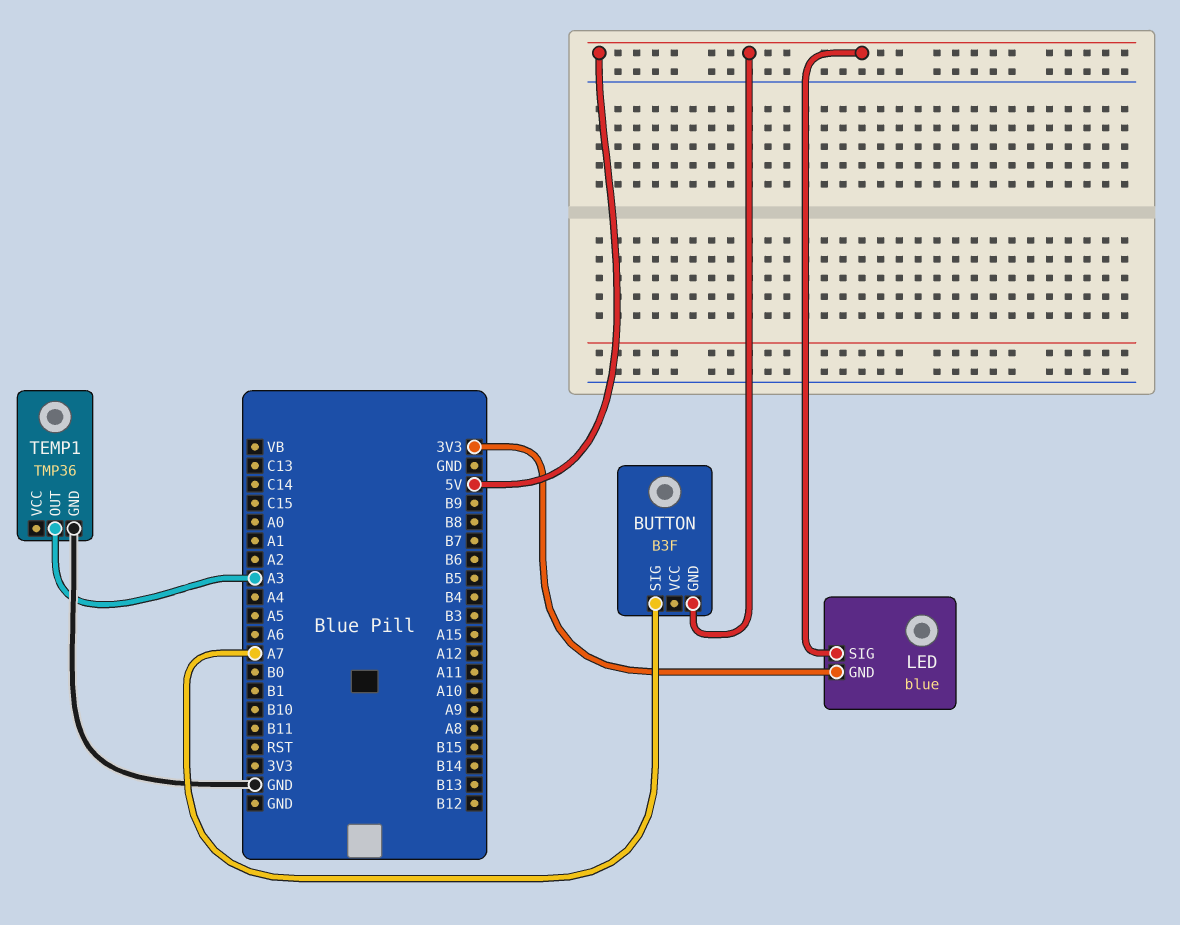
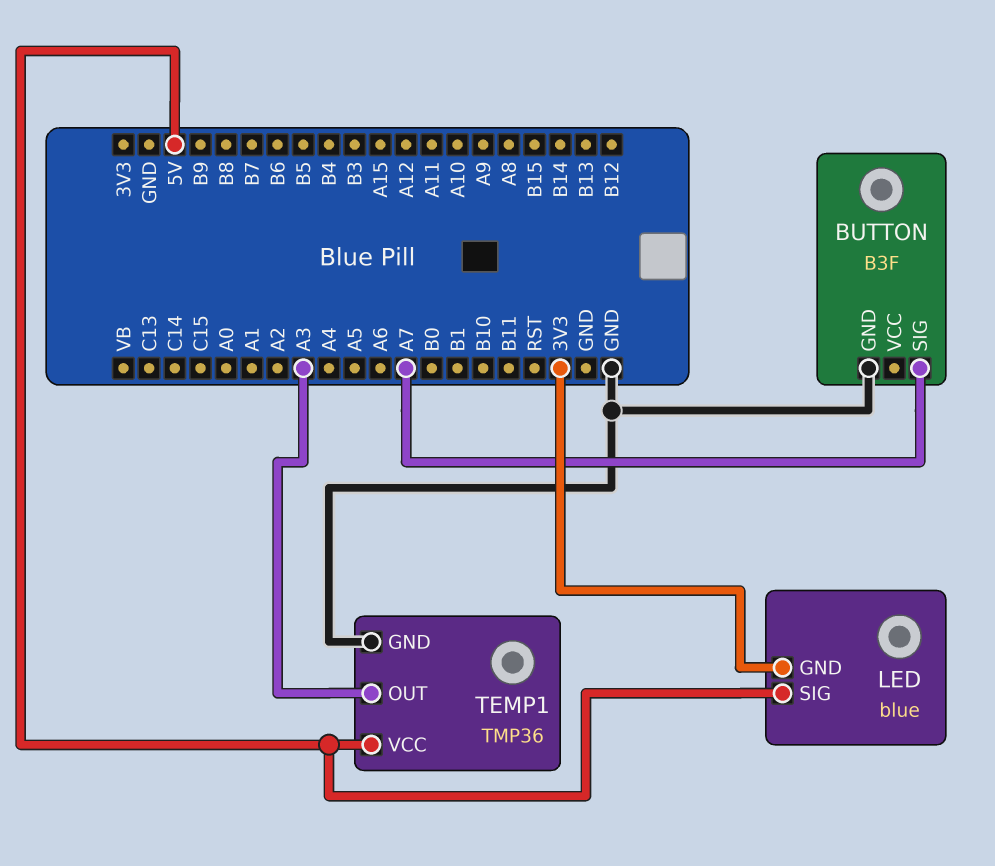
BUTTON pin GND: 5V -> GND
TEMP1 pin VCC: none -> 5V

